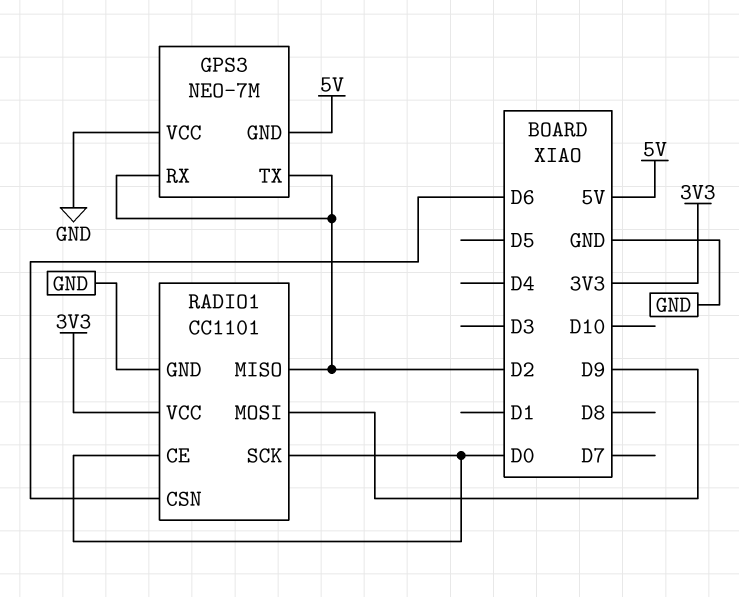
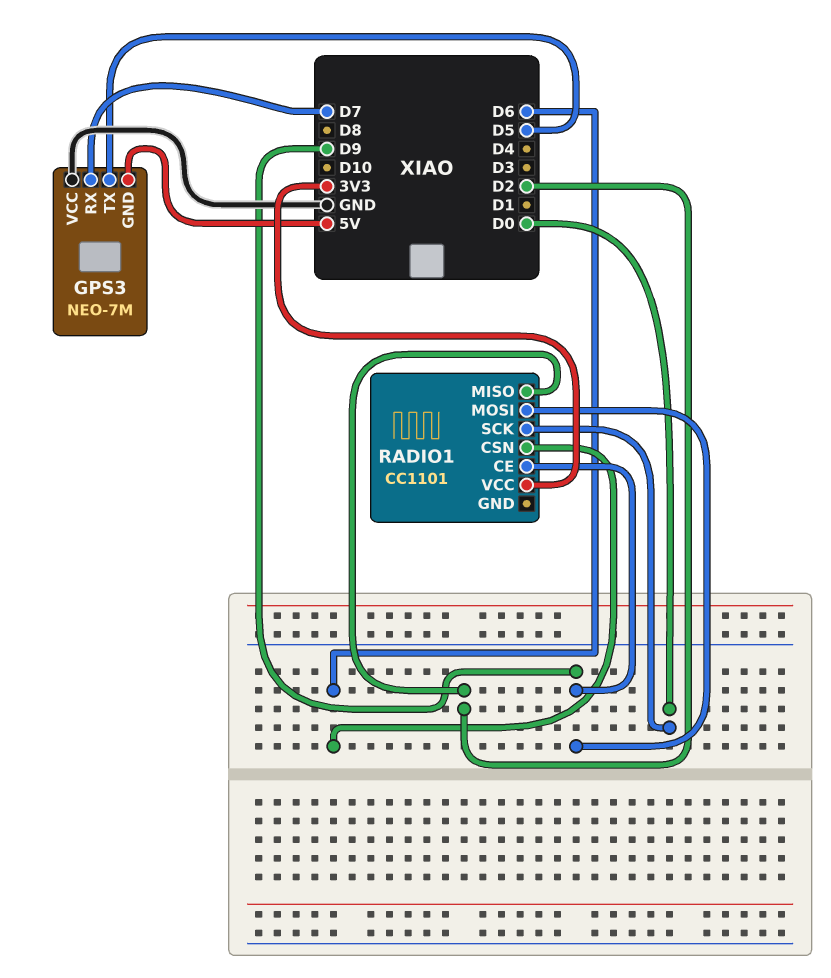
GPS3 pin RX: D2 -> D7
GPS3 pin TX: D2 -> D5
RADIO1 pin CE: D0 -> D9
RADIO1 pin GND: GND -> none

